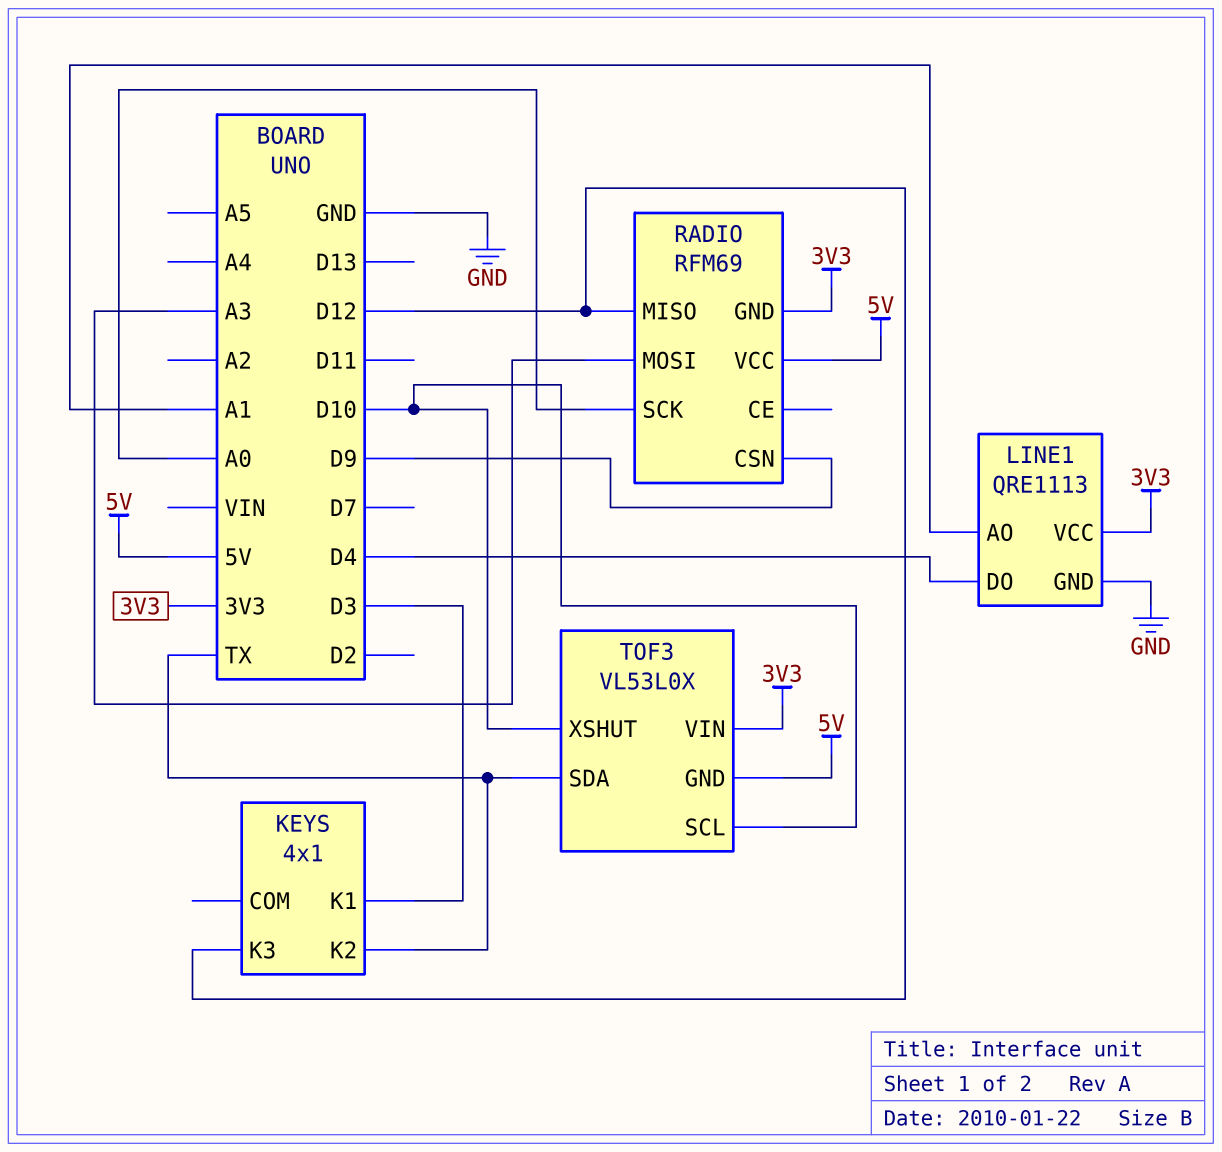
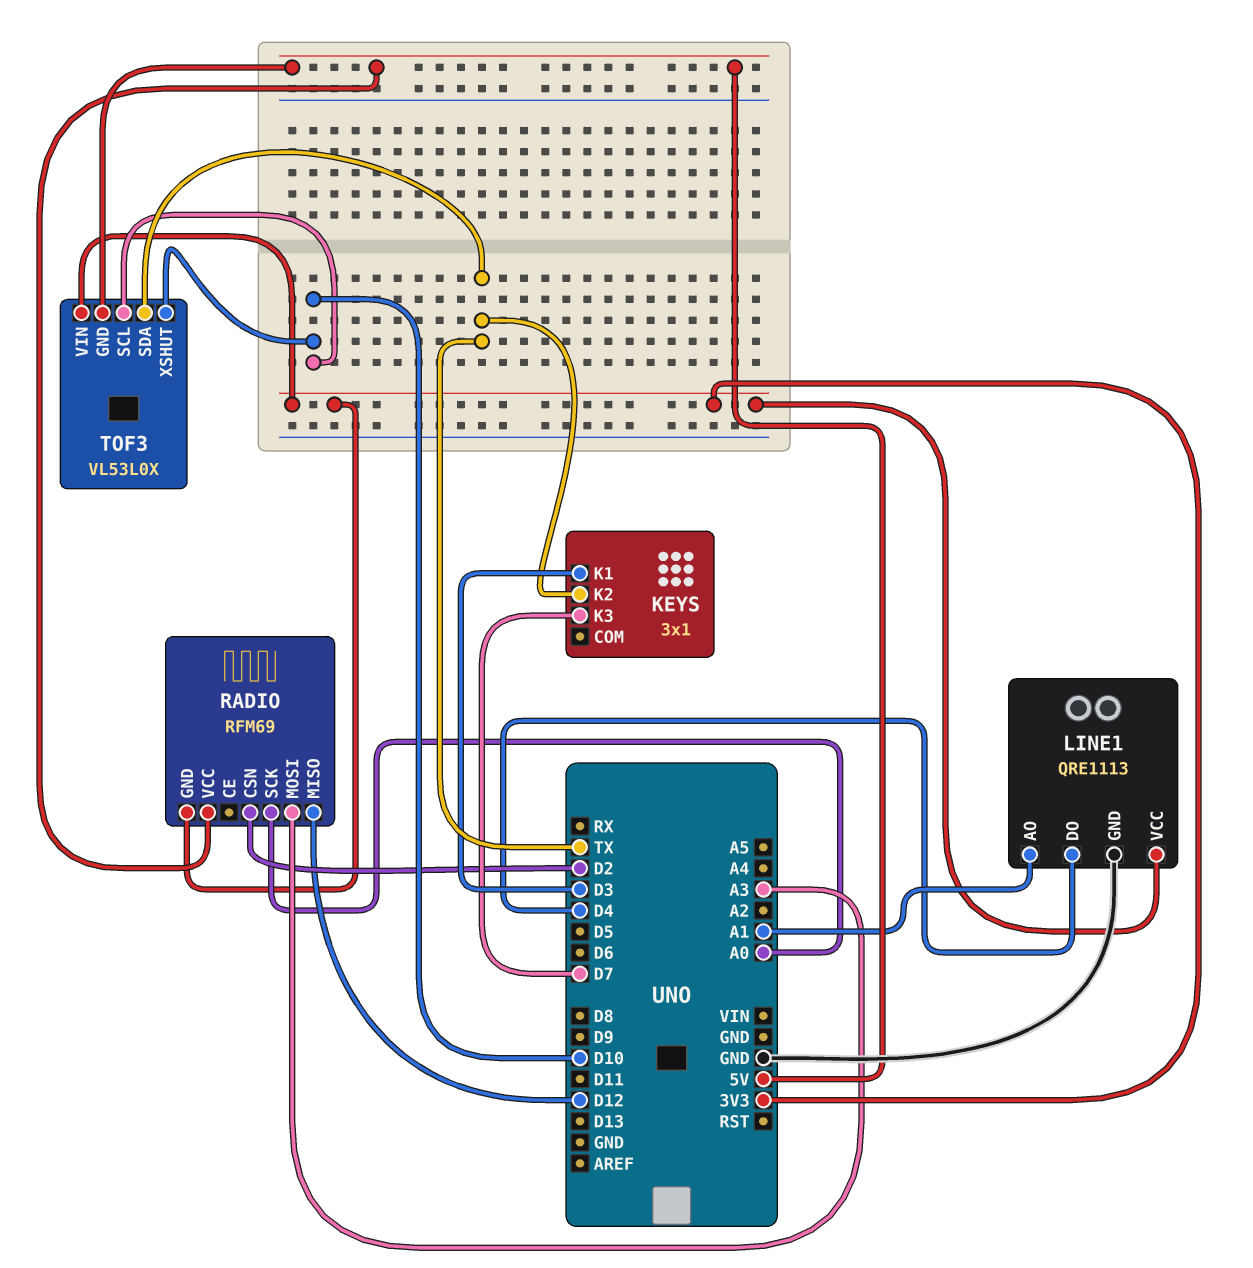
KEYS: 4x1 -> 3x1
KEYS pin K3: D12 -> D7
RADIO pin CSN: D9 -> D2

